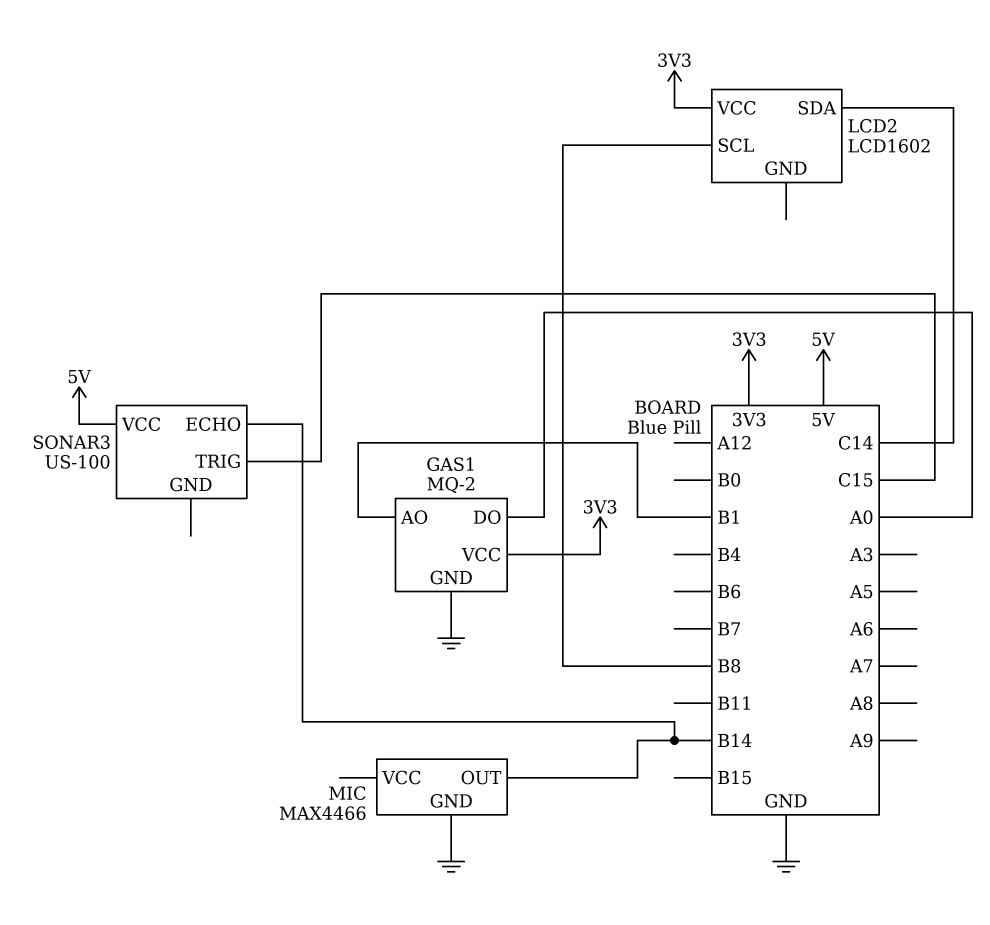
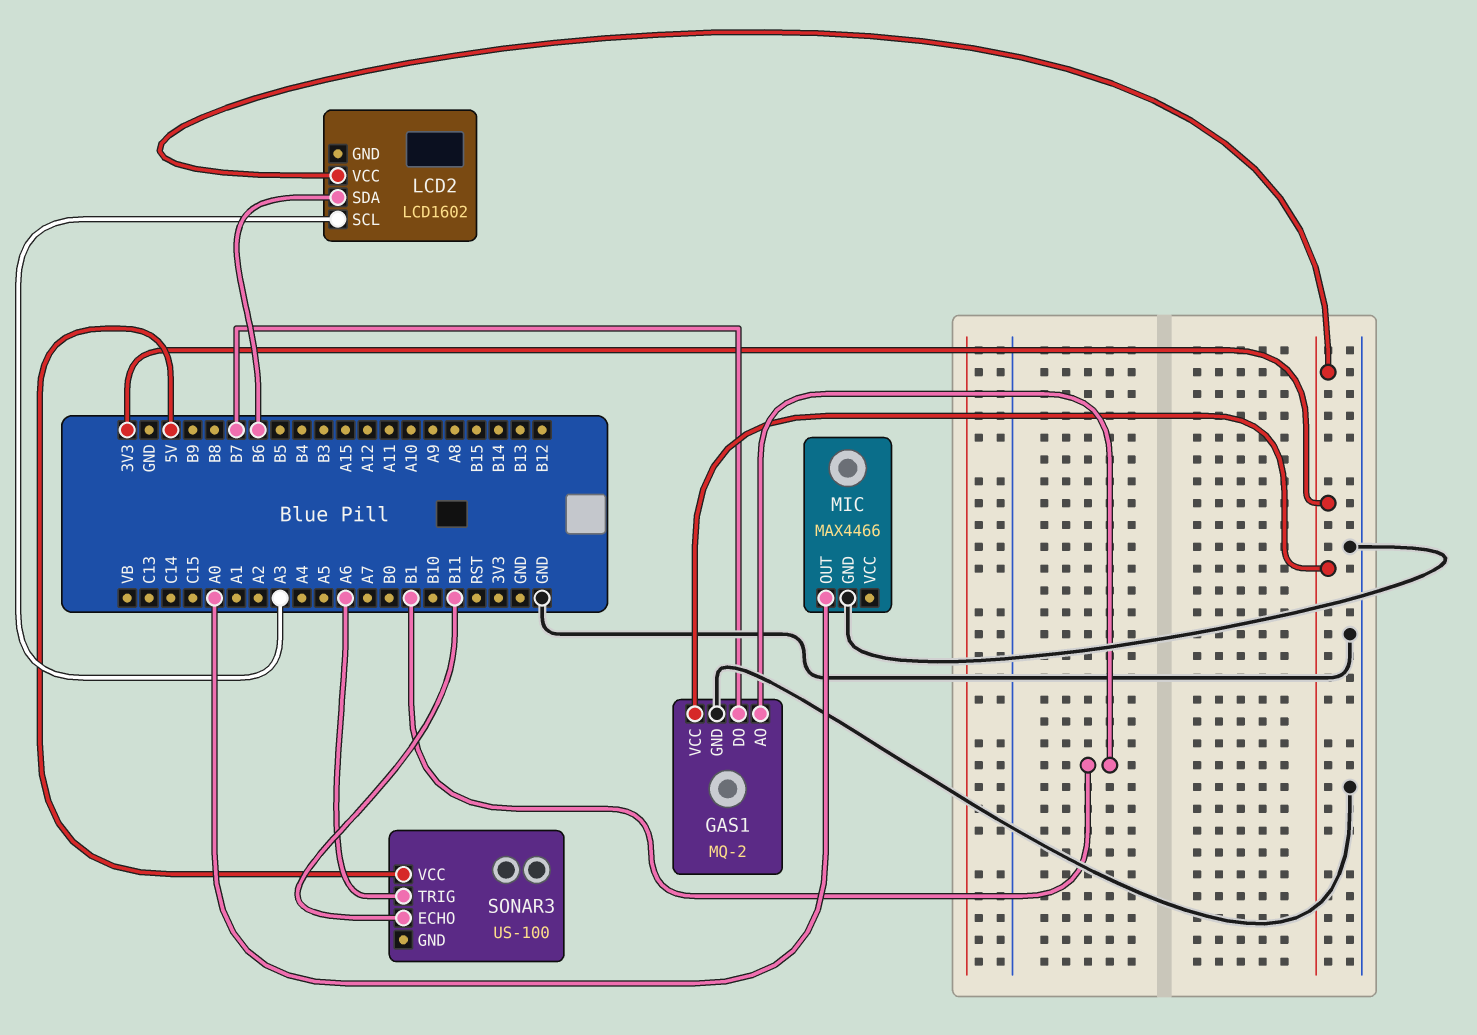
GAS1 pin DO: A0 -> B7
LCD2 pin SCL: B8 -> A3
LCD2 pin SDA: C14 -> B6
MIC pin OUT: B14 -> A0
SONAR3 pin ECHO: B14 -> B11
SONAR3 pin TRIG: C15 -> A6

